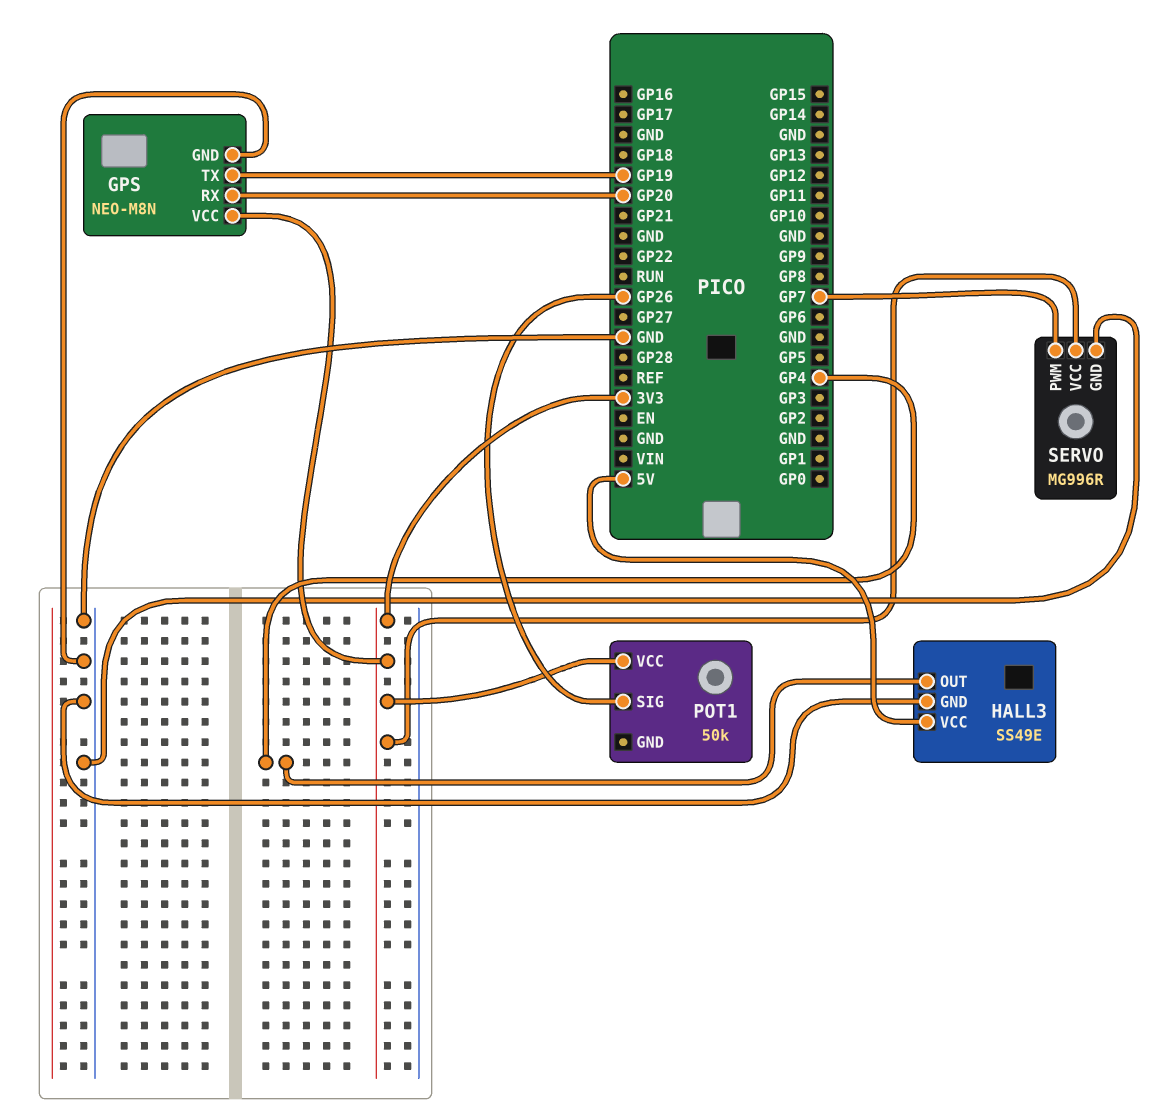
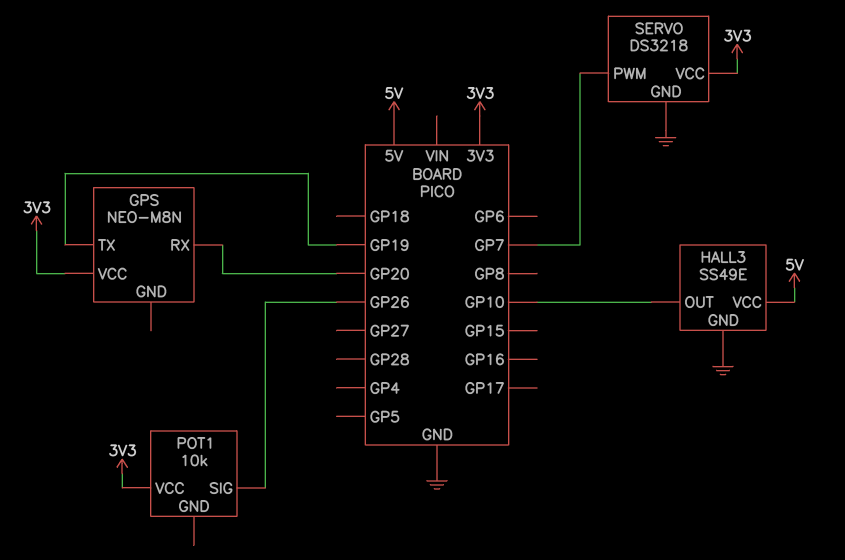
GPS pin GND: GND -> none
HALL3 pin OUT: GP4 -> GP10
POT1: 50k -> 10k
SERVO: MG996R -> DS3218

